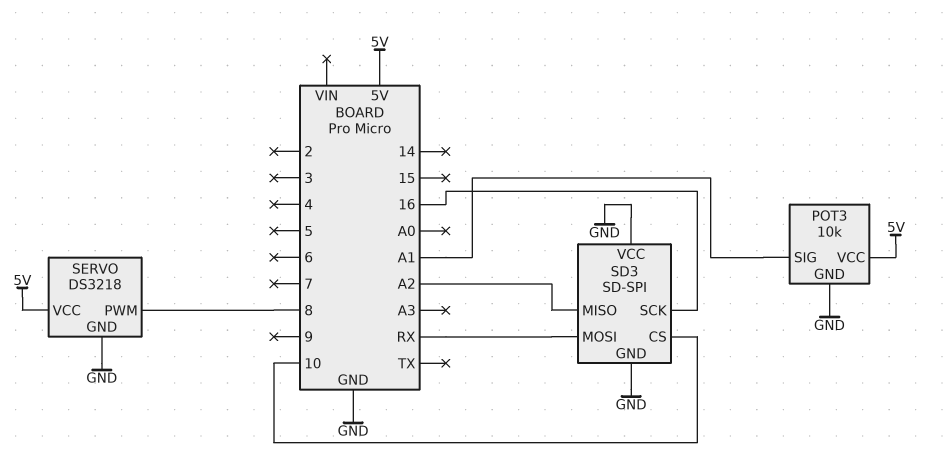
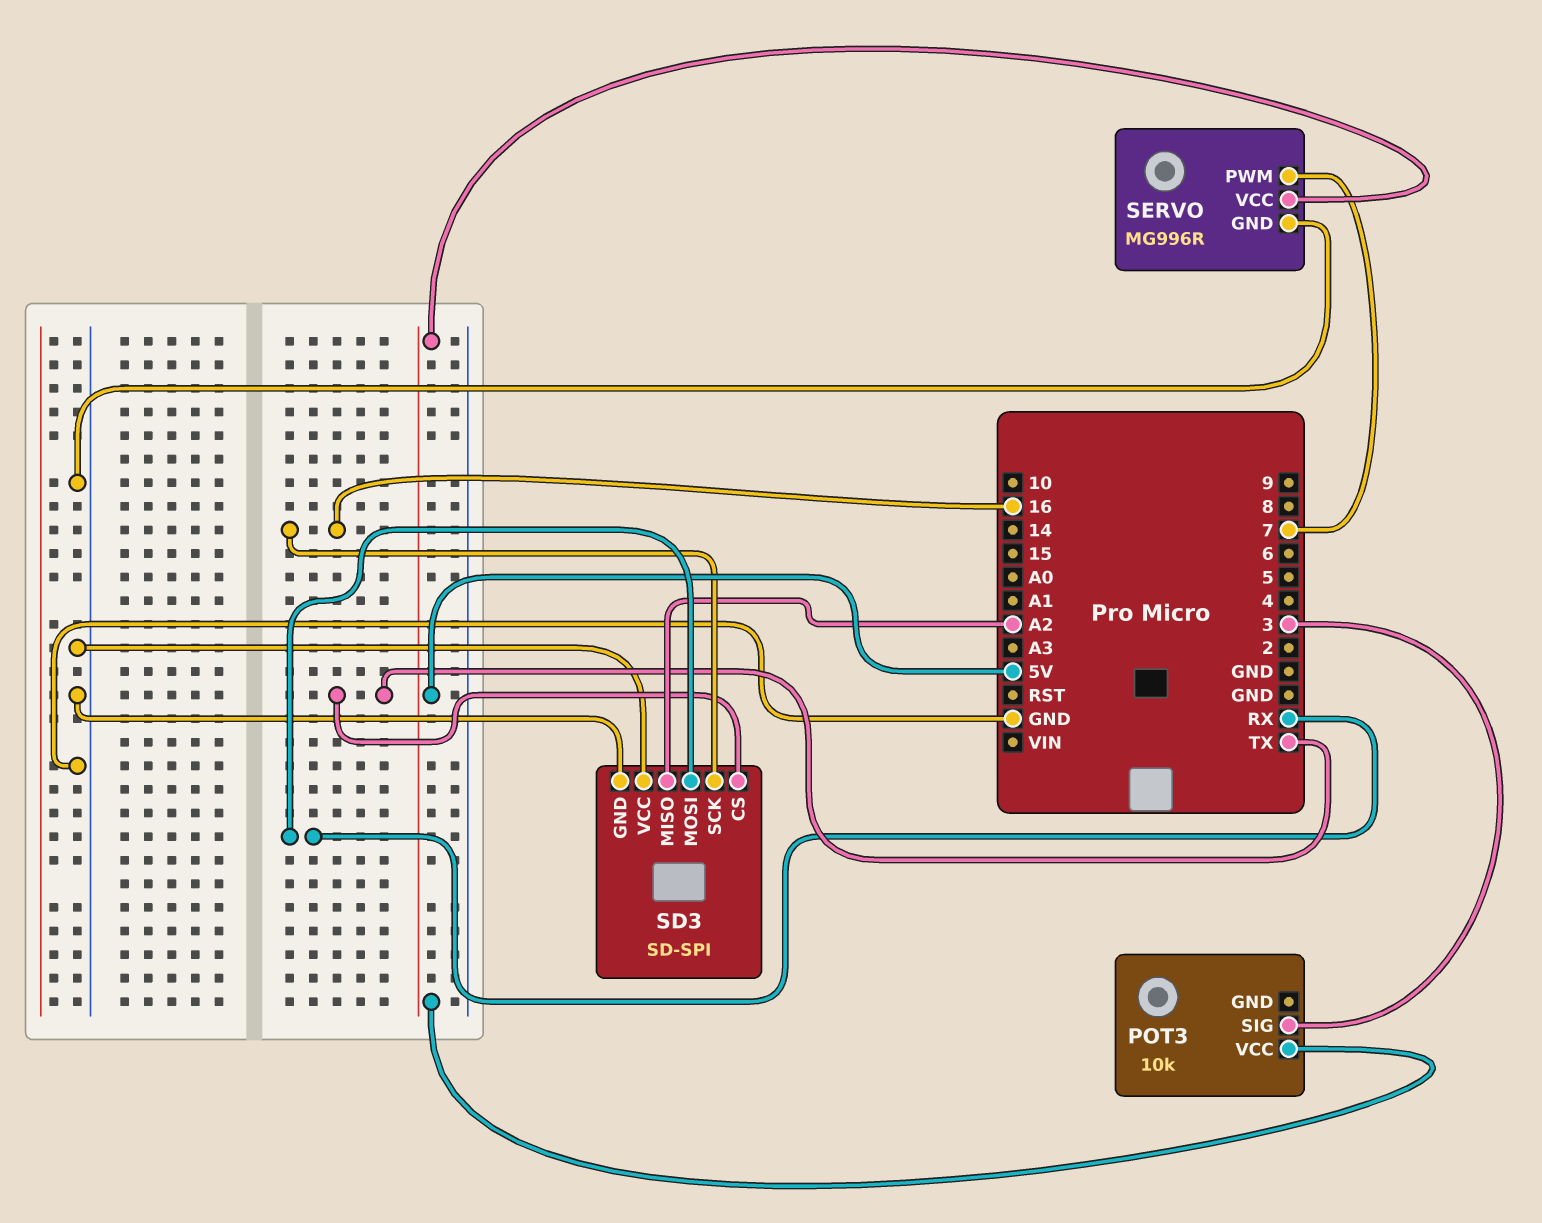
POT3 pin GND: GND -> none
POT3 pin SIG: A1 -> 3
SD3 pin CS: 10 -> TX
SERVO: DS3218 -> MG996R
SERVO pin PWM: 8 -> 7

